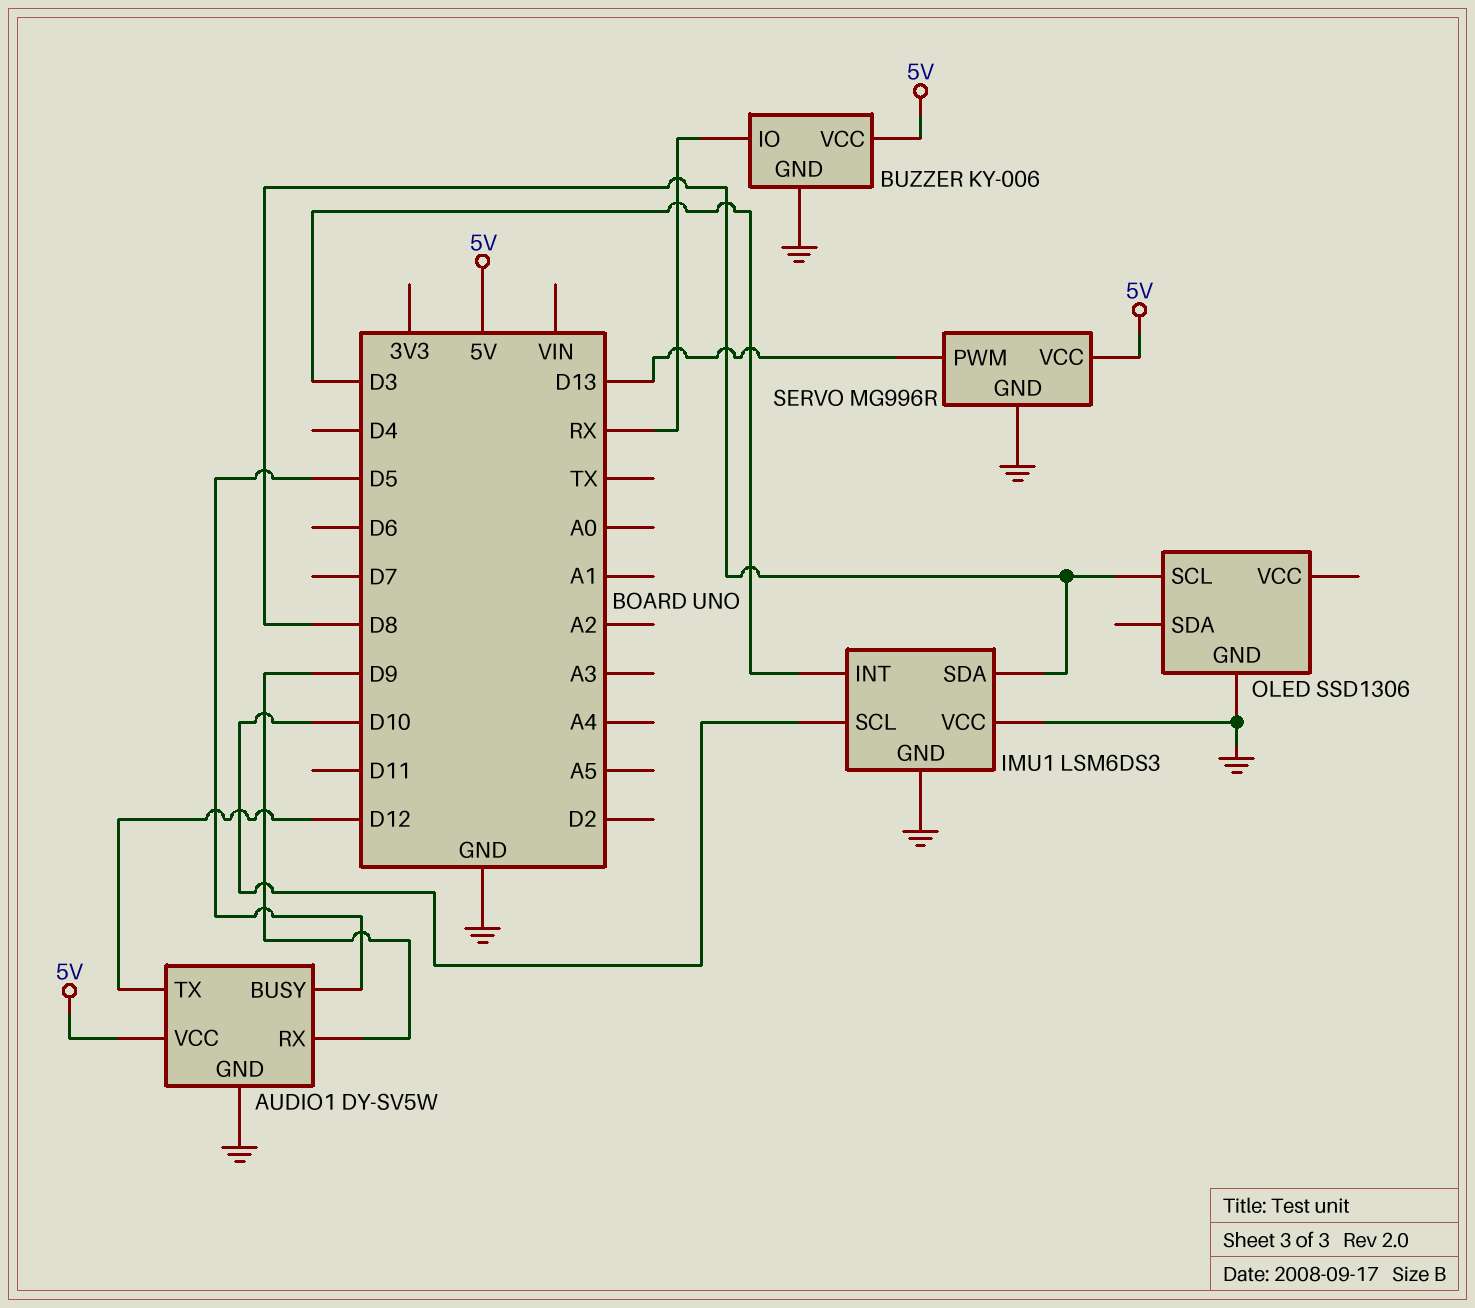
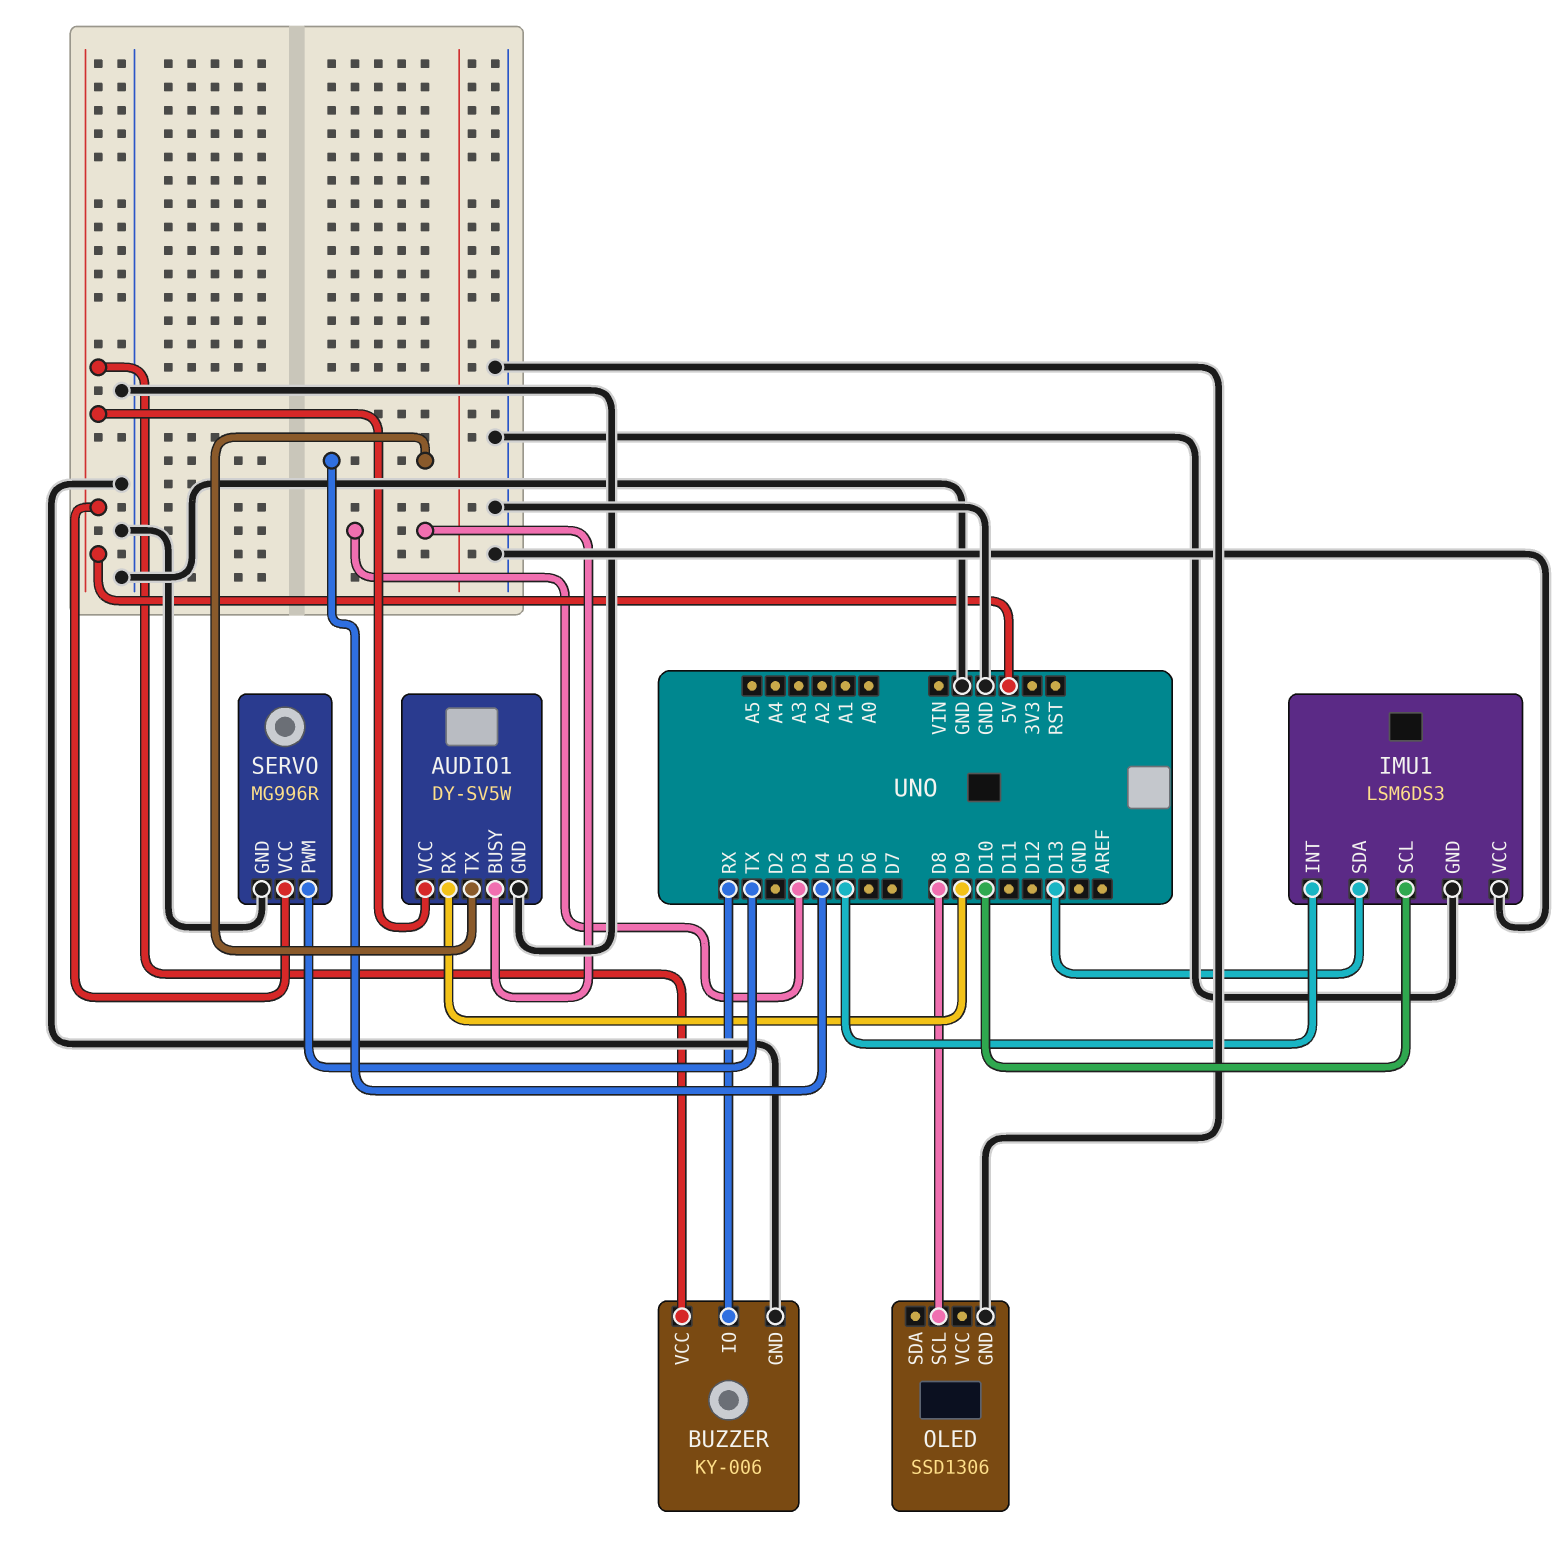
AUDIO1 pin BUSY: D5 -> D3
AUDIO1 pin TX: D12 -> D4
IMU1 pin INT: D3 -> D5
IMU1 pin SDA: D8 -> D13
SERVO pin PWM: D13 -> TX

